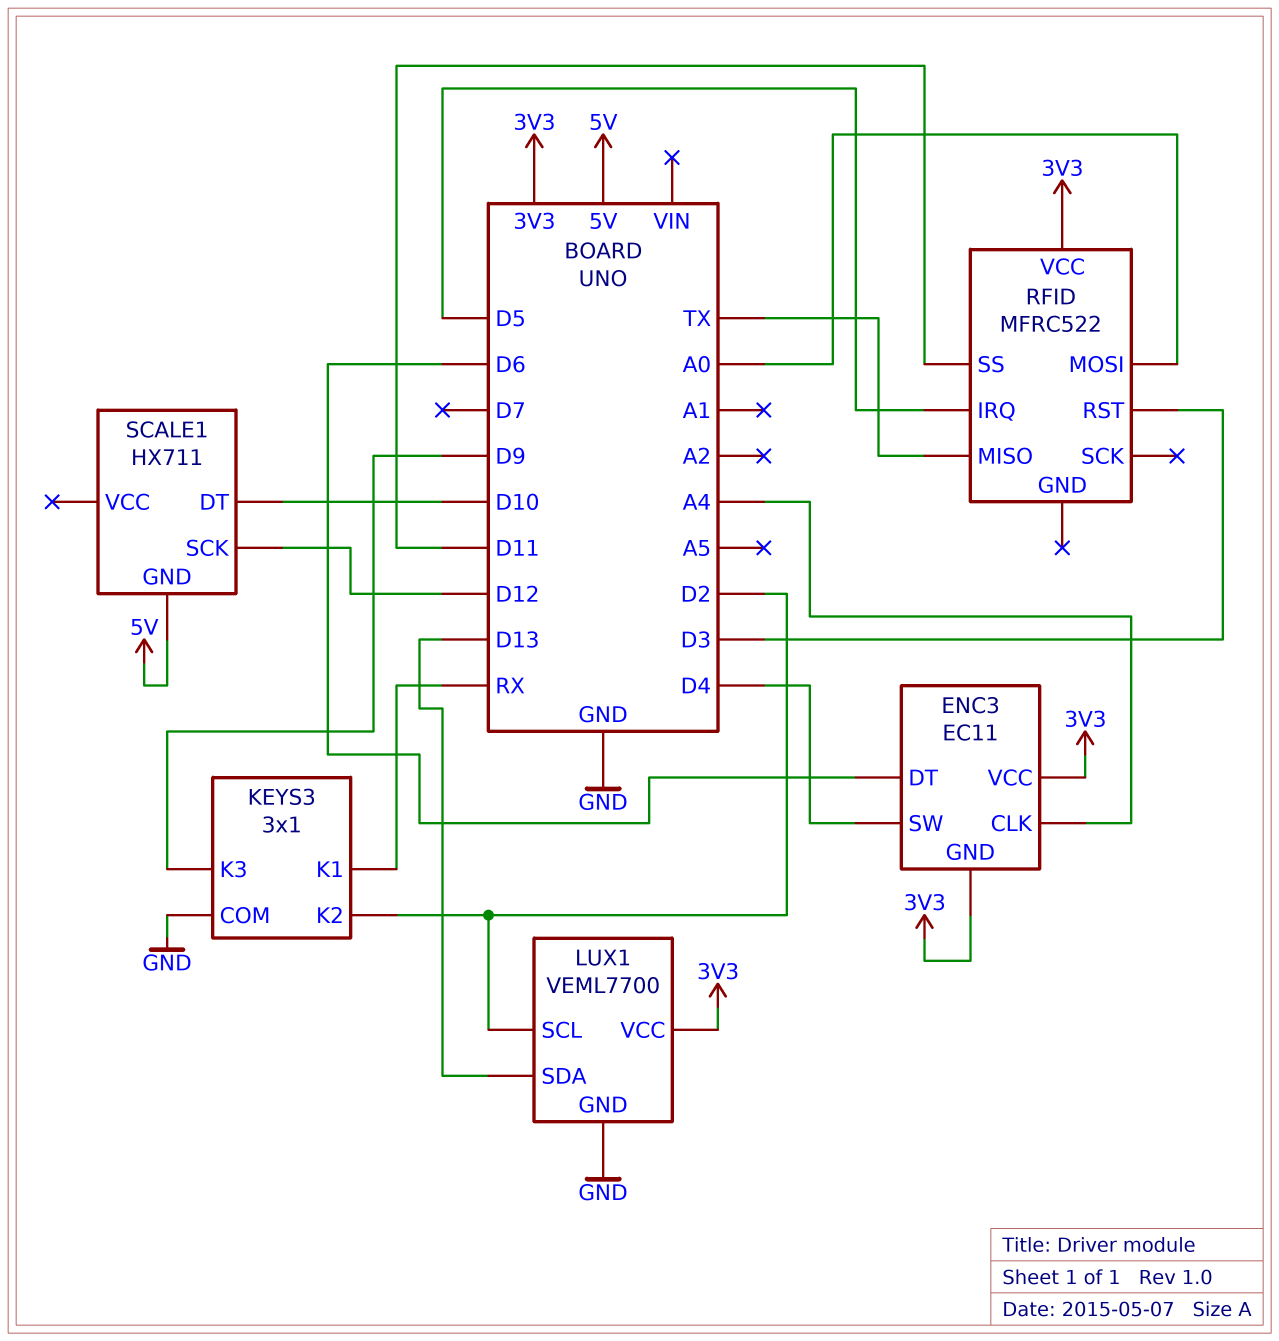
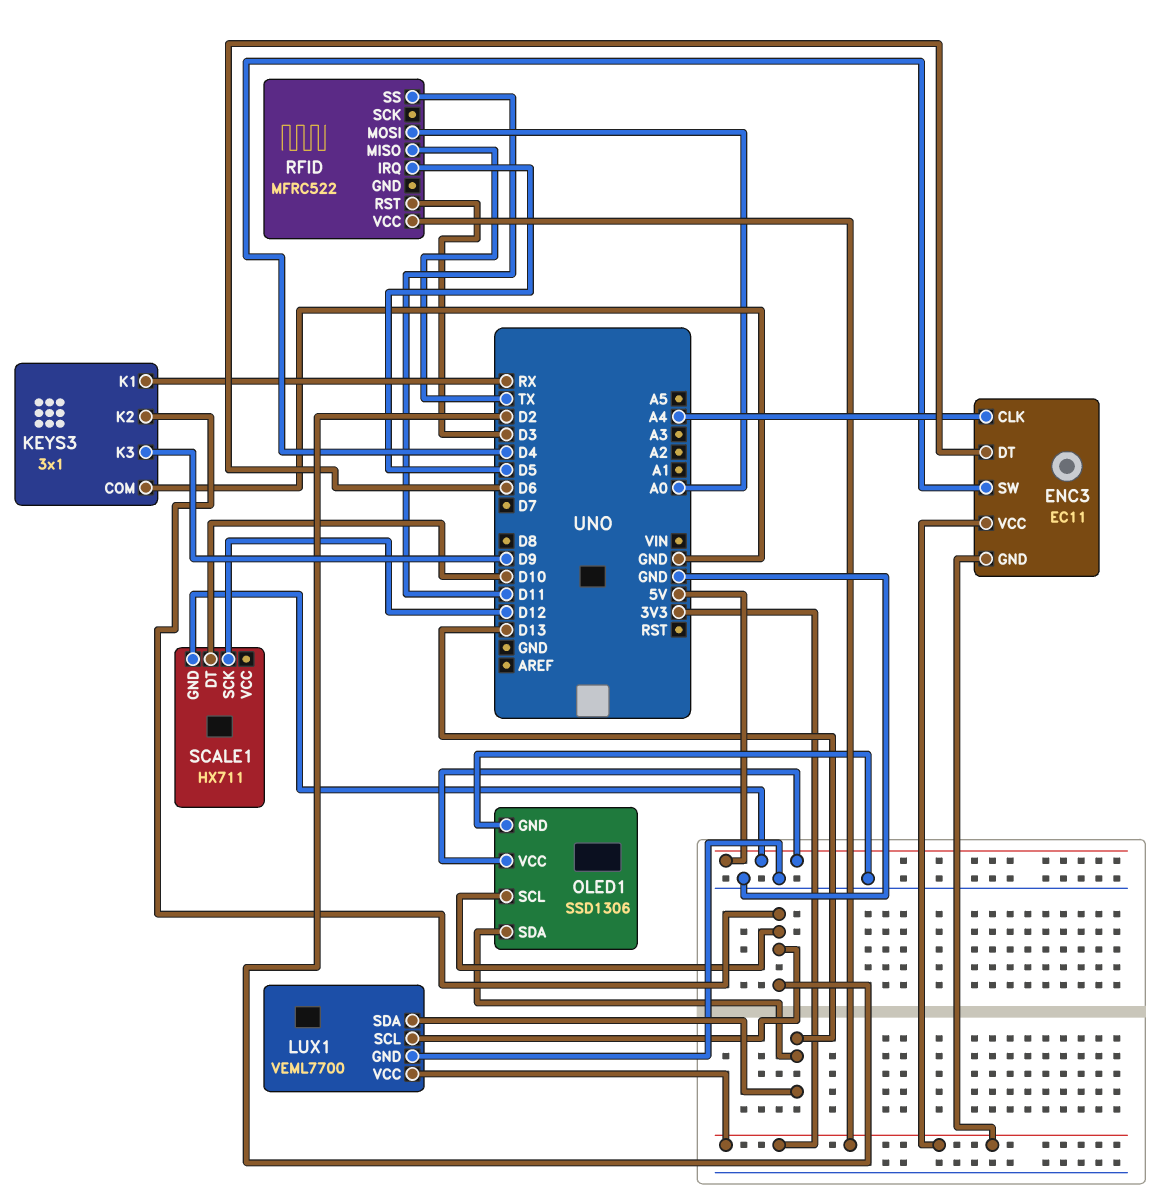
OLED1: none -> SSD1306
OLED1 pin GND: none -> GND
OLED1 pin SCL: none -> D2
OLED1 pin SDA: none -> D13
OLED1 pin VCC: none -> 5V

